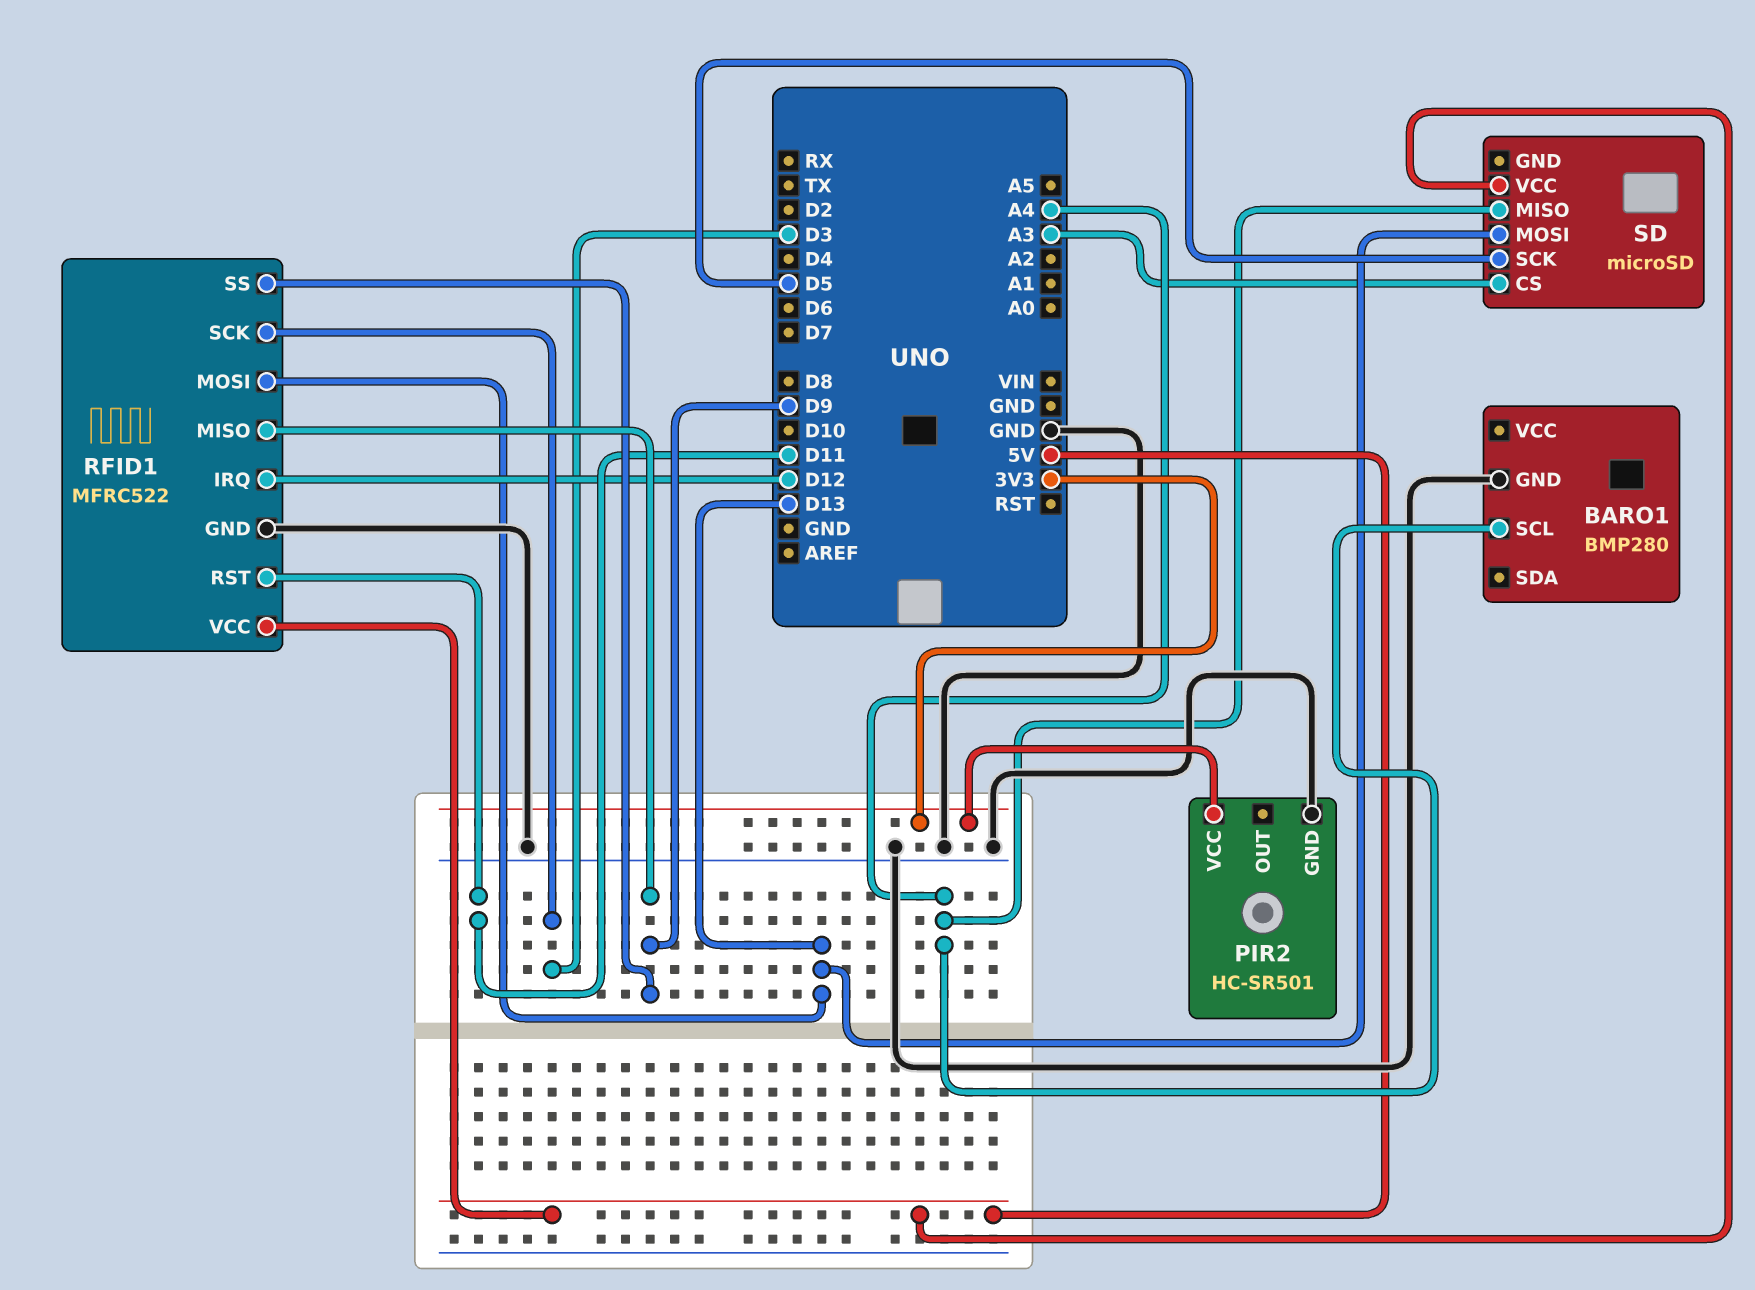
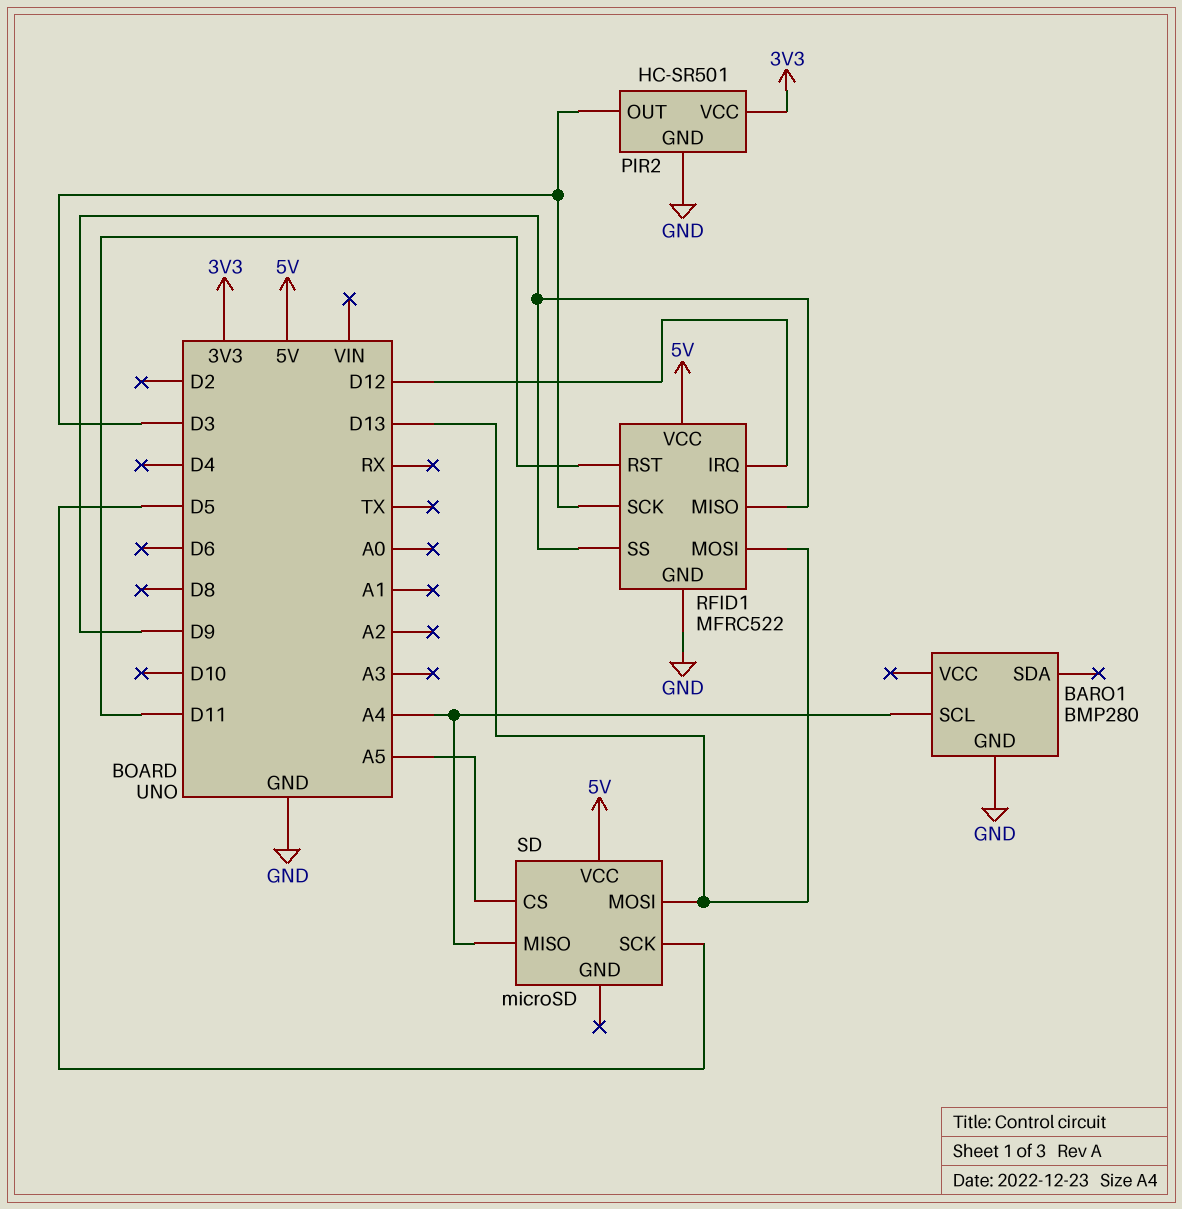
PIR2 pin OUT: none -> D3
SD pin CS: A3 -> A5

